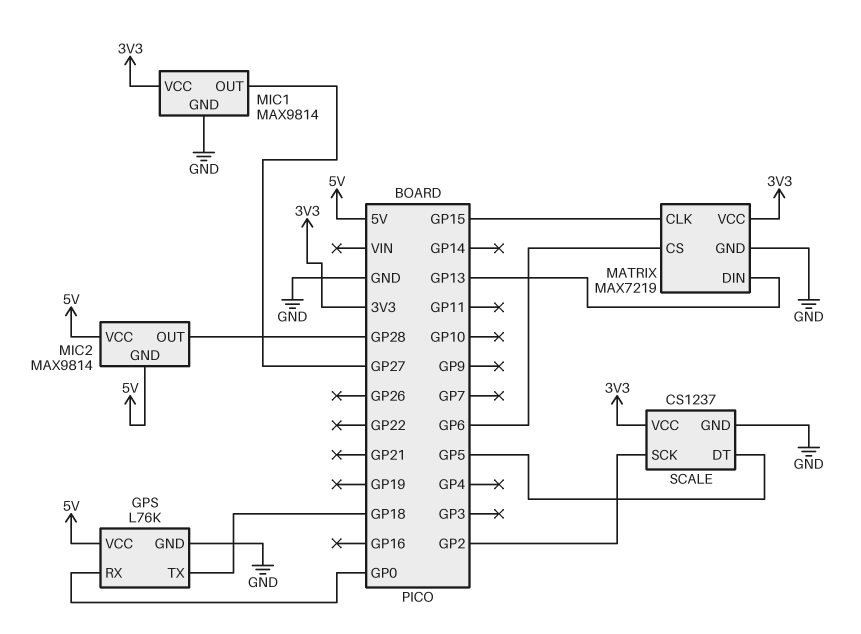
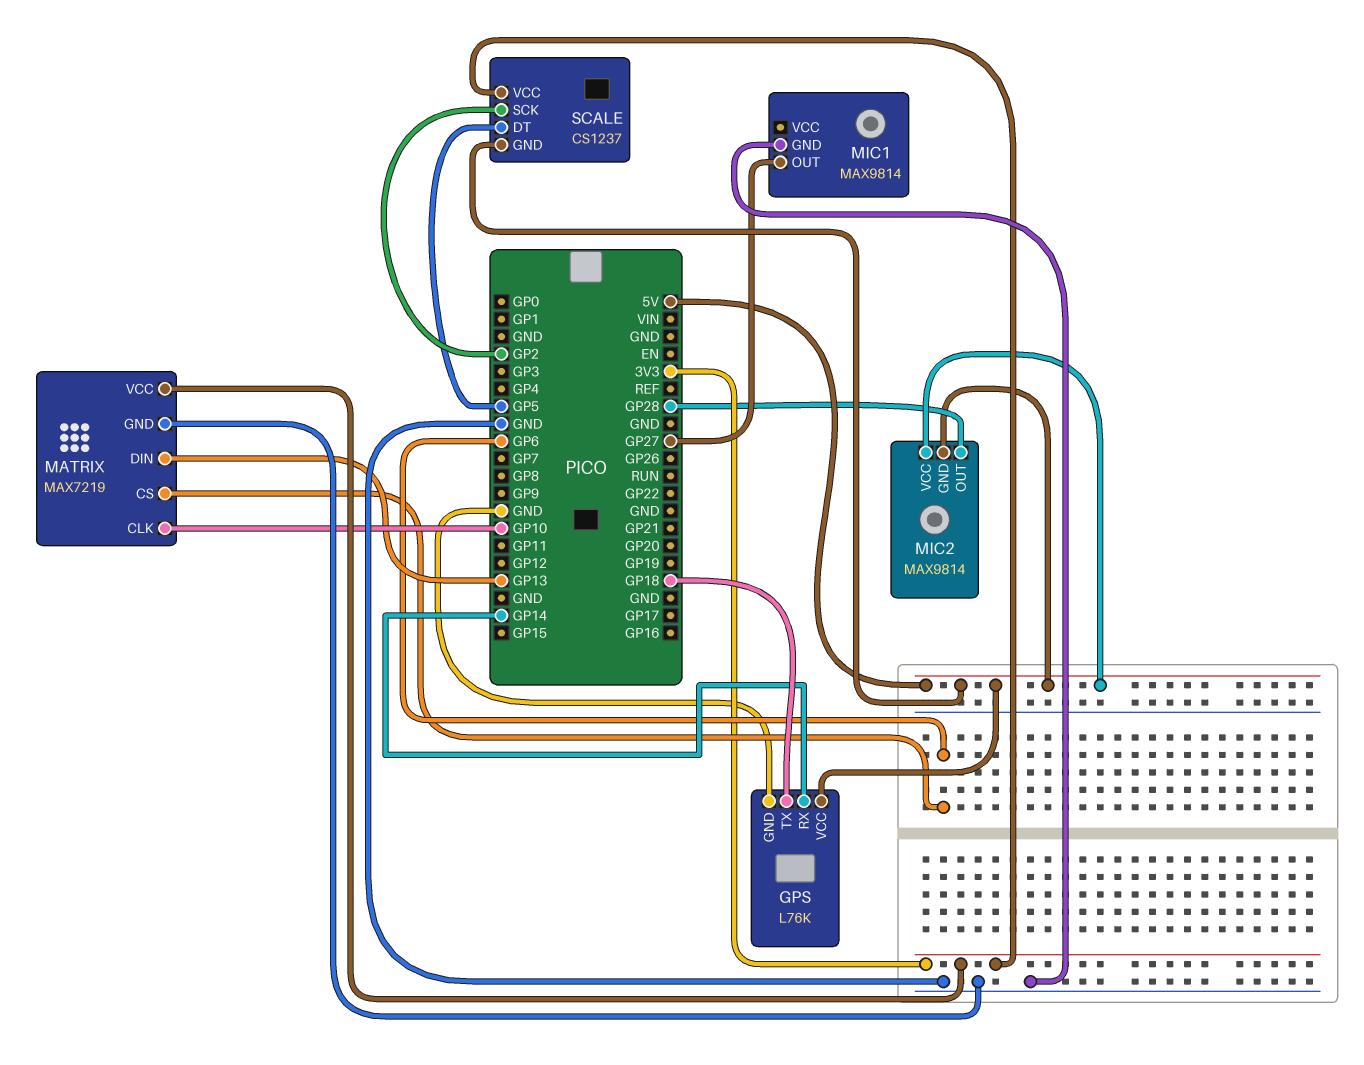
GPS pin RX: GP0 -> GP14
MATRIX pin CLK: GP15 -> GP10
MIC1 pin VCC: 3V3 -> none
SCALE pin GND: GND -> 5V

